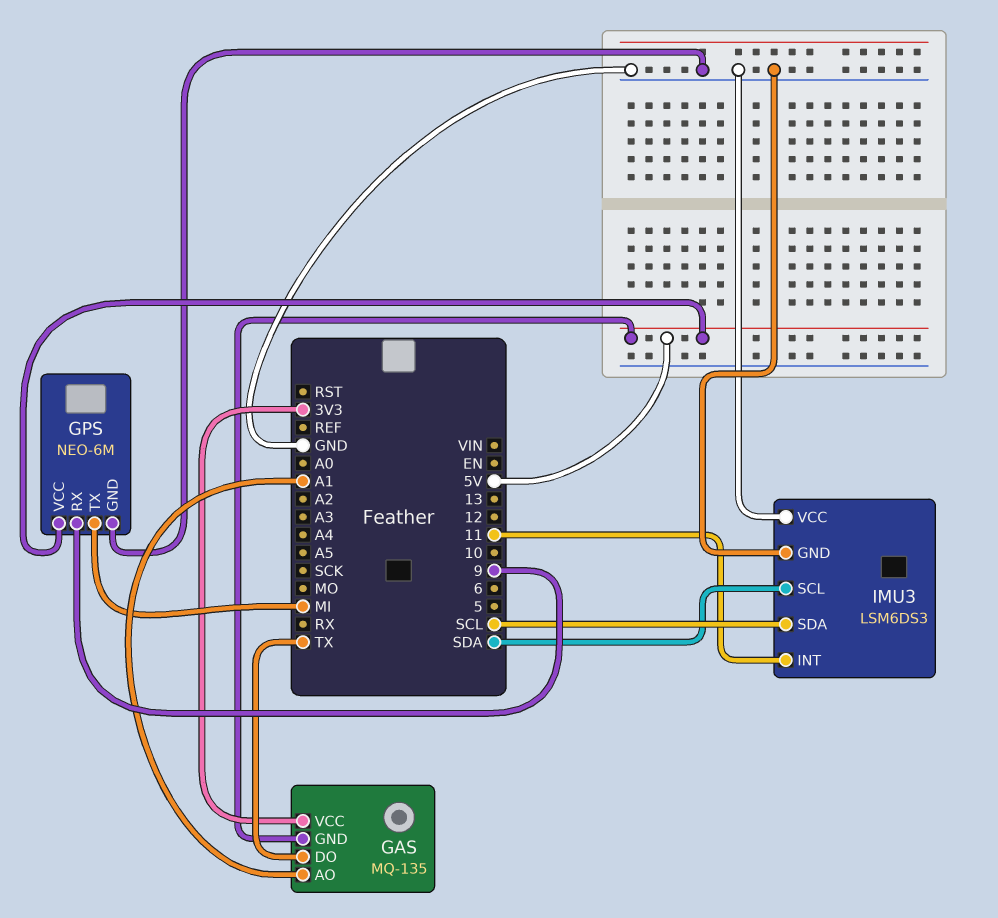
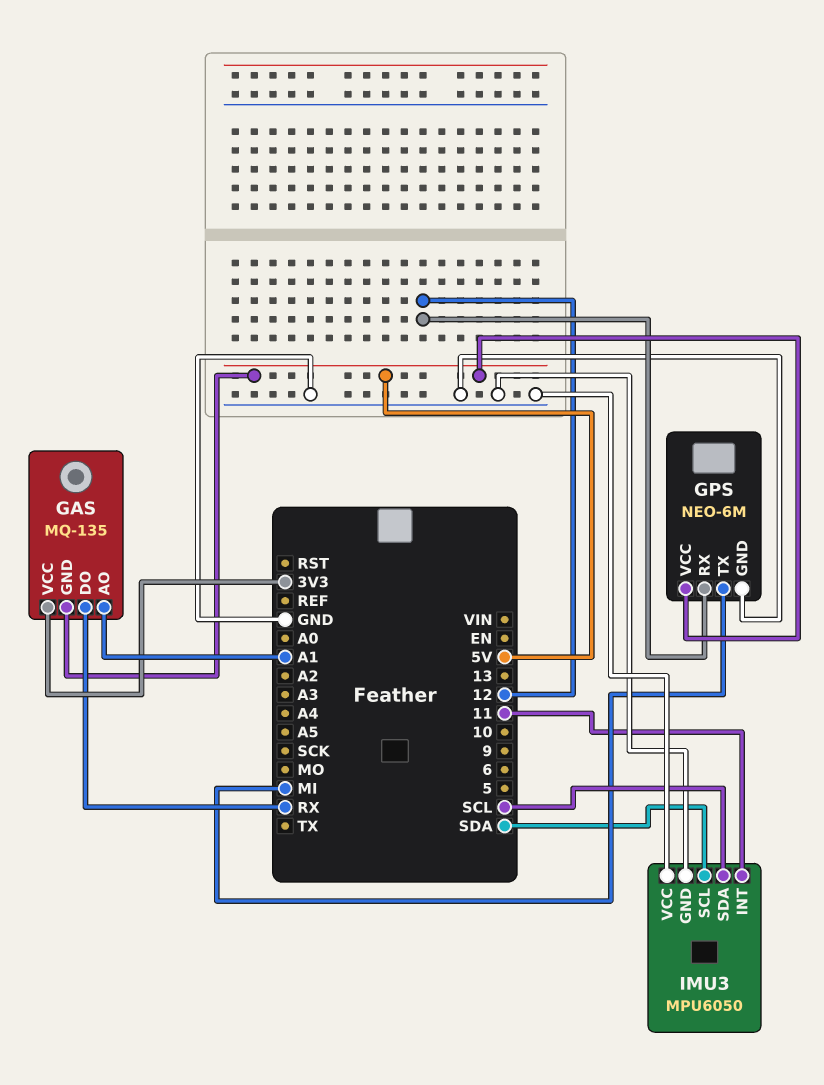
GAS pin DO: TX -> RX
GPS pin RX: 9 -> 12
IMU3: LSM6DS3 -> MPU6050

